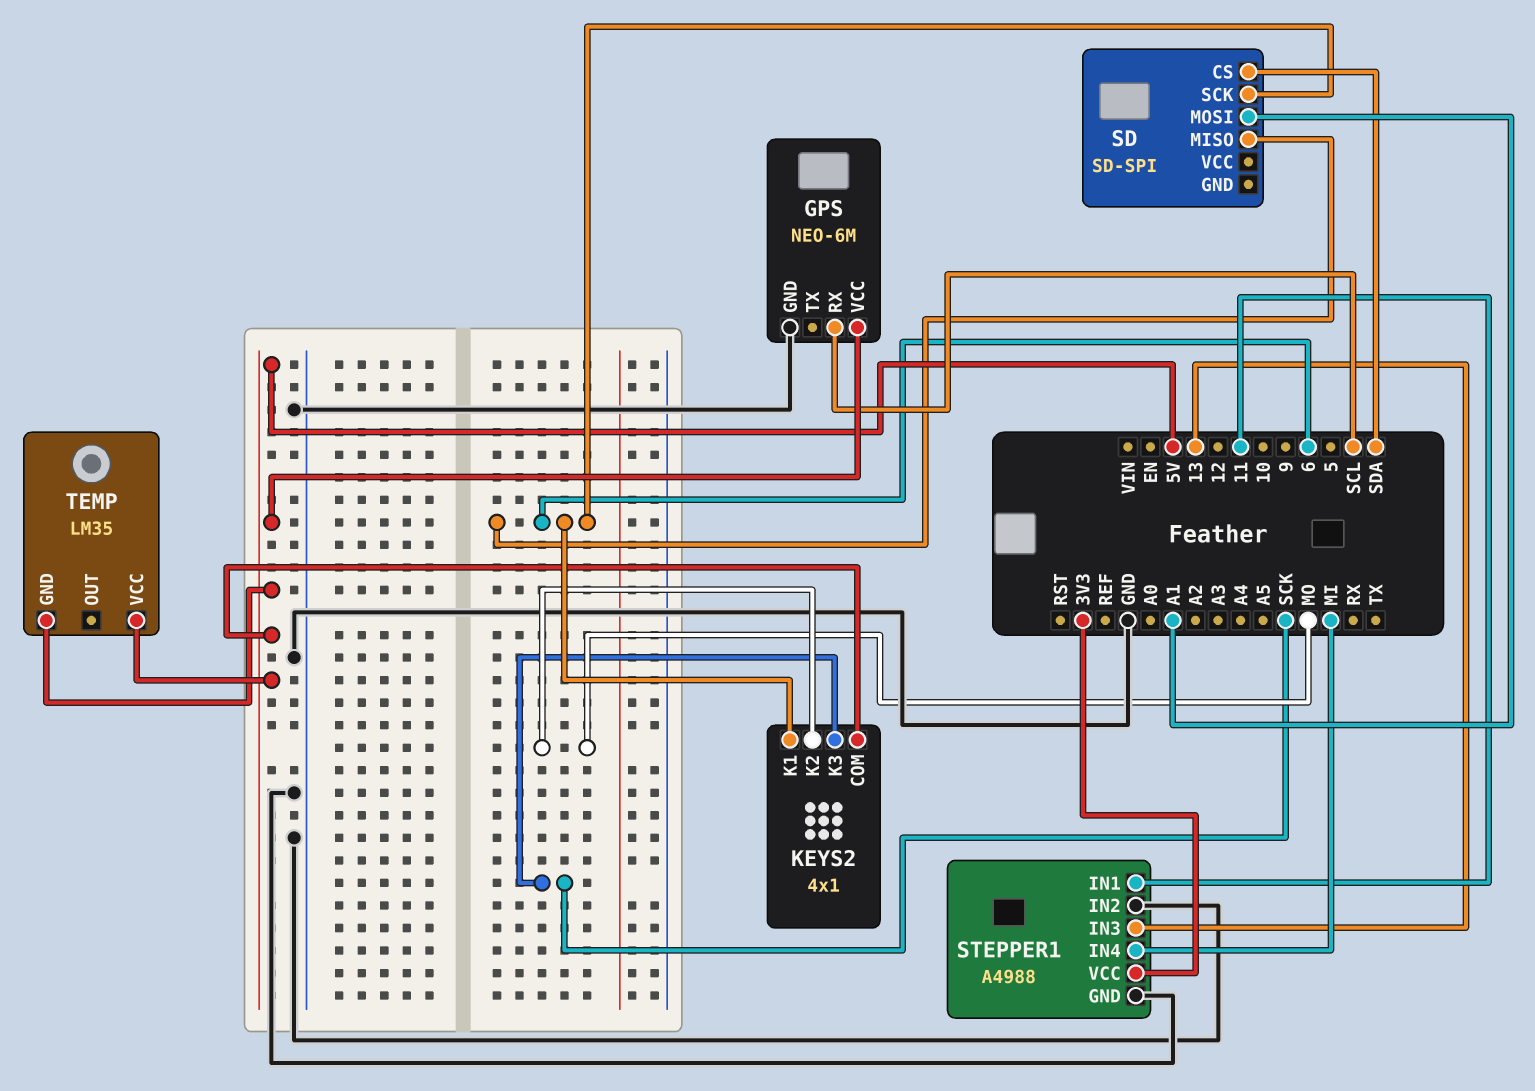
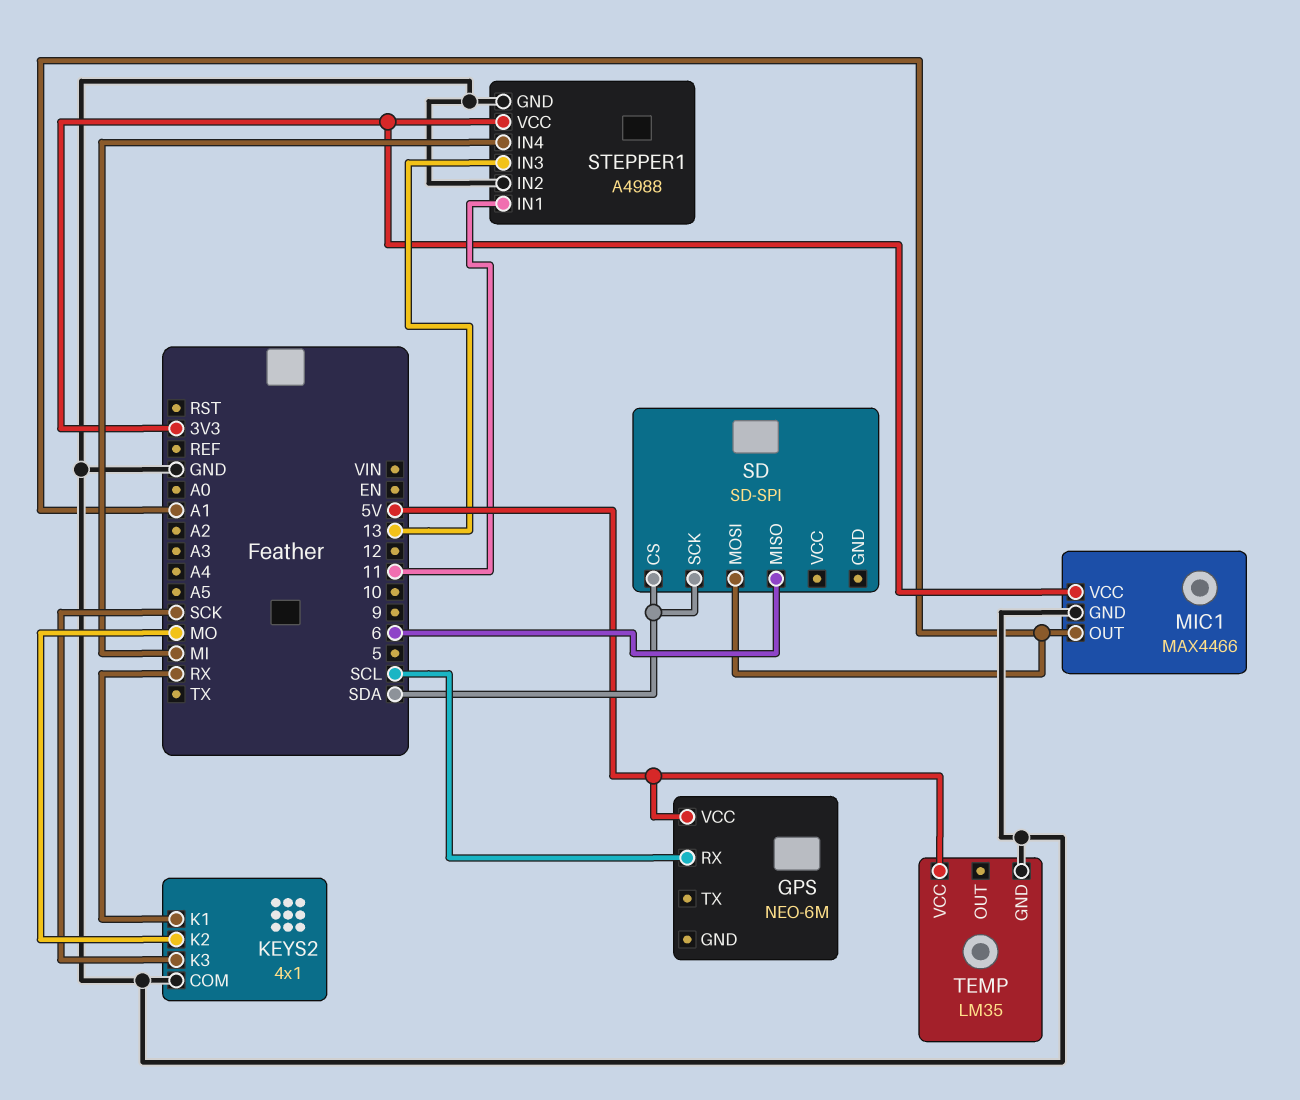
GPS pin GND: GND -> none
KEYS2 pin COM: 5V -> GND
KEYS2 pin K1: 6 -> RX
MIC1: none -> MAX4466
MIC1 pin GND: none -> GND
MIC1 pin OUT: none -> A1
MIC1 pin VCC: none -> 3V3
SD pin SCK: 6 -> SDA
TEMP pin GND: 5V -> GND

